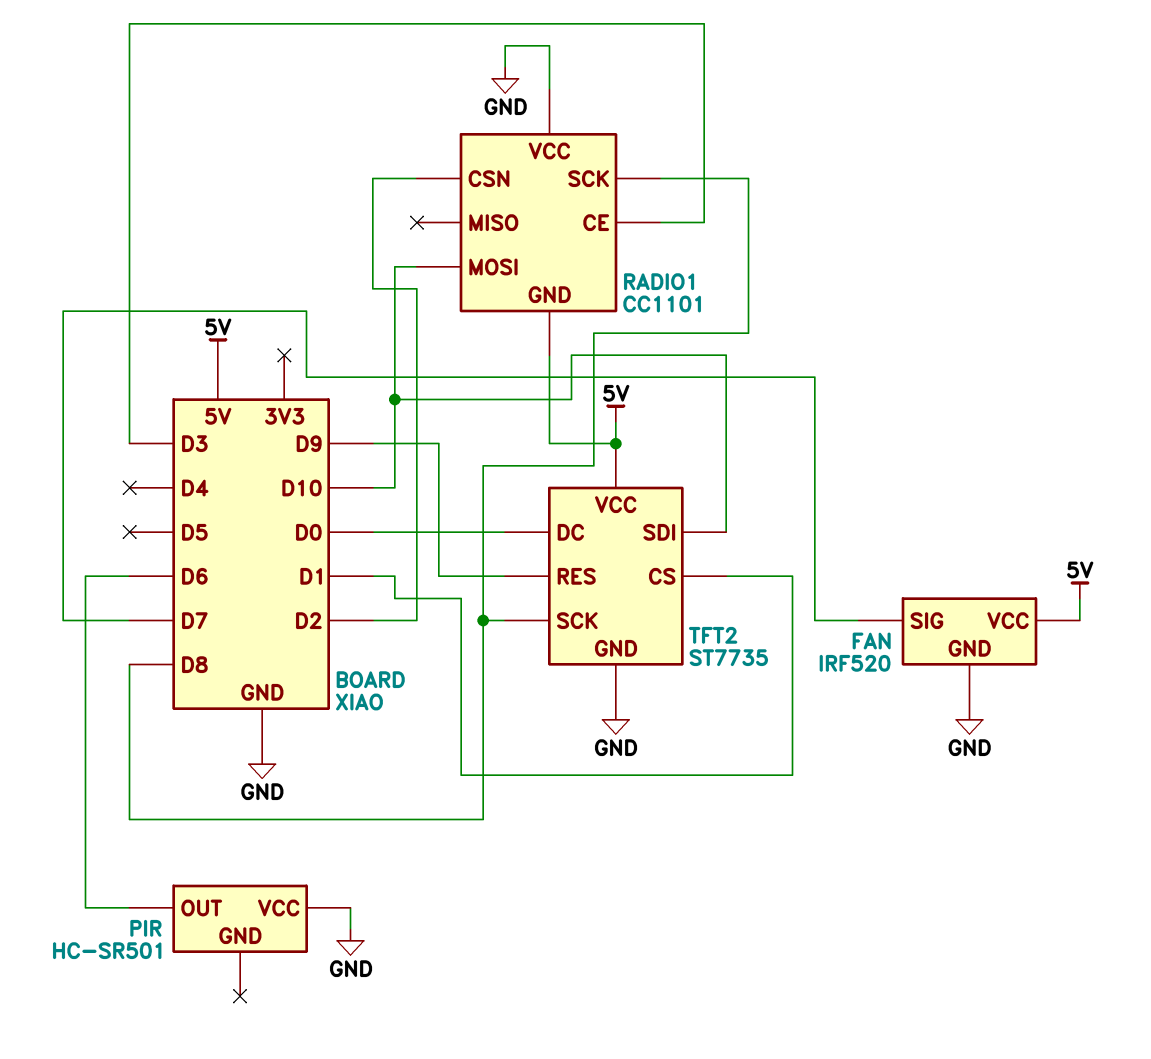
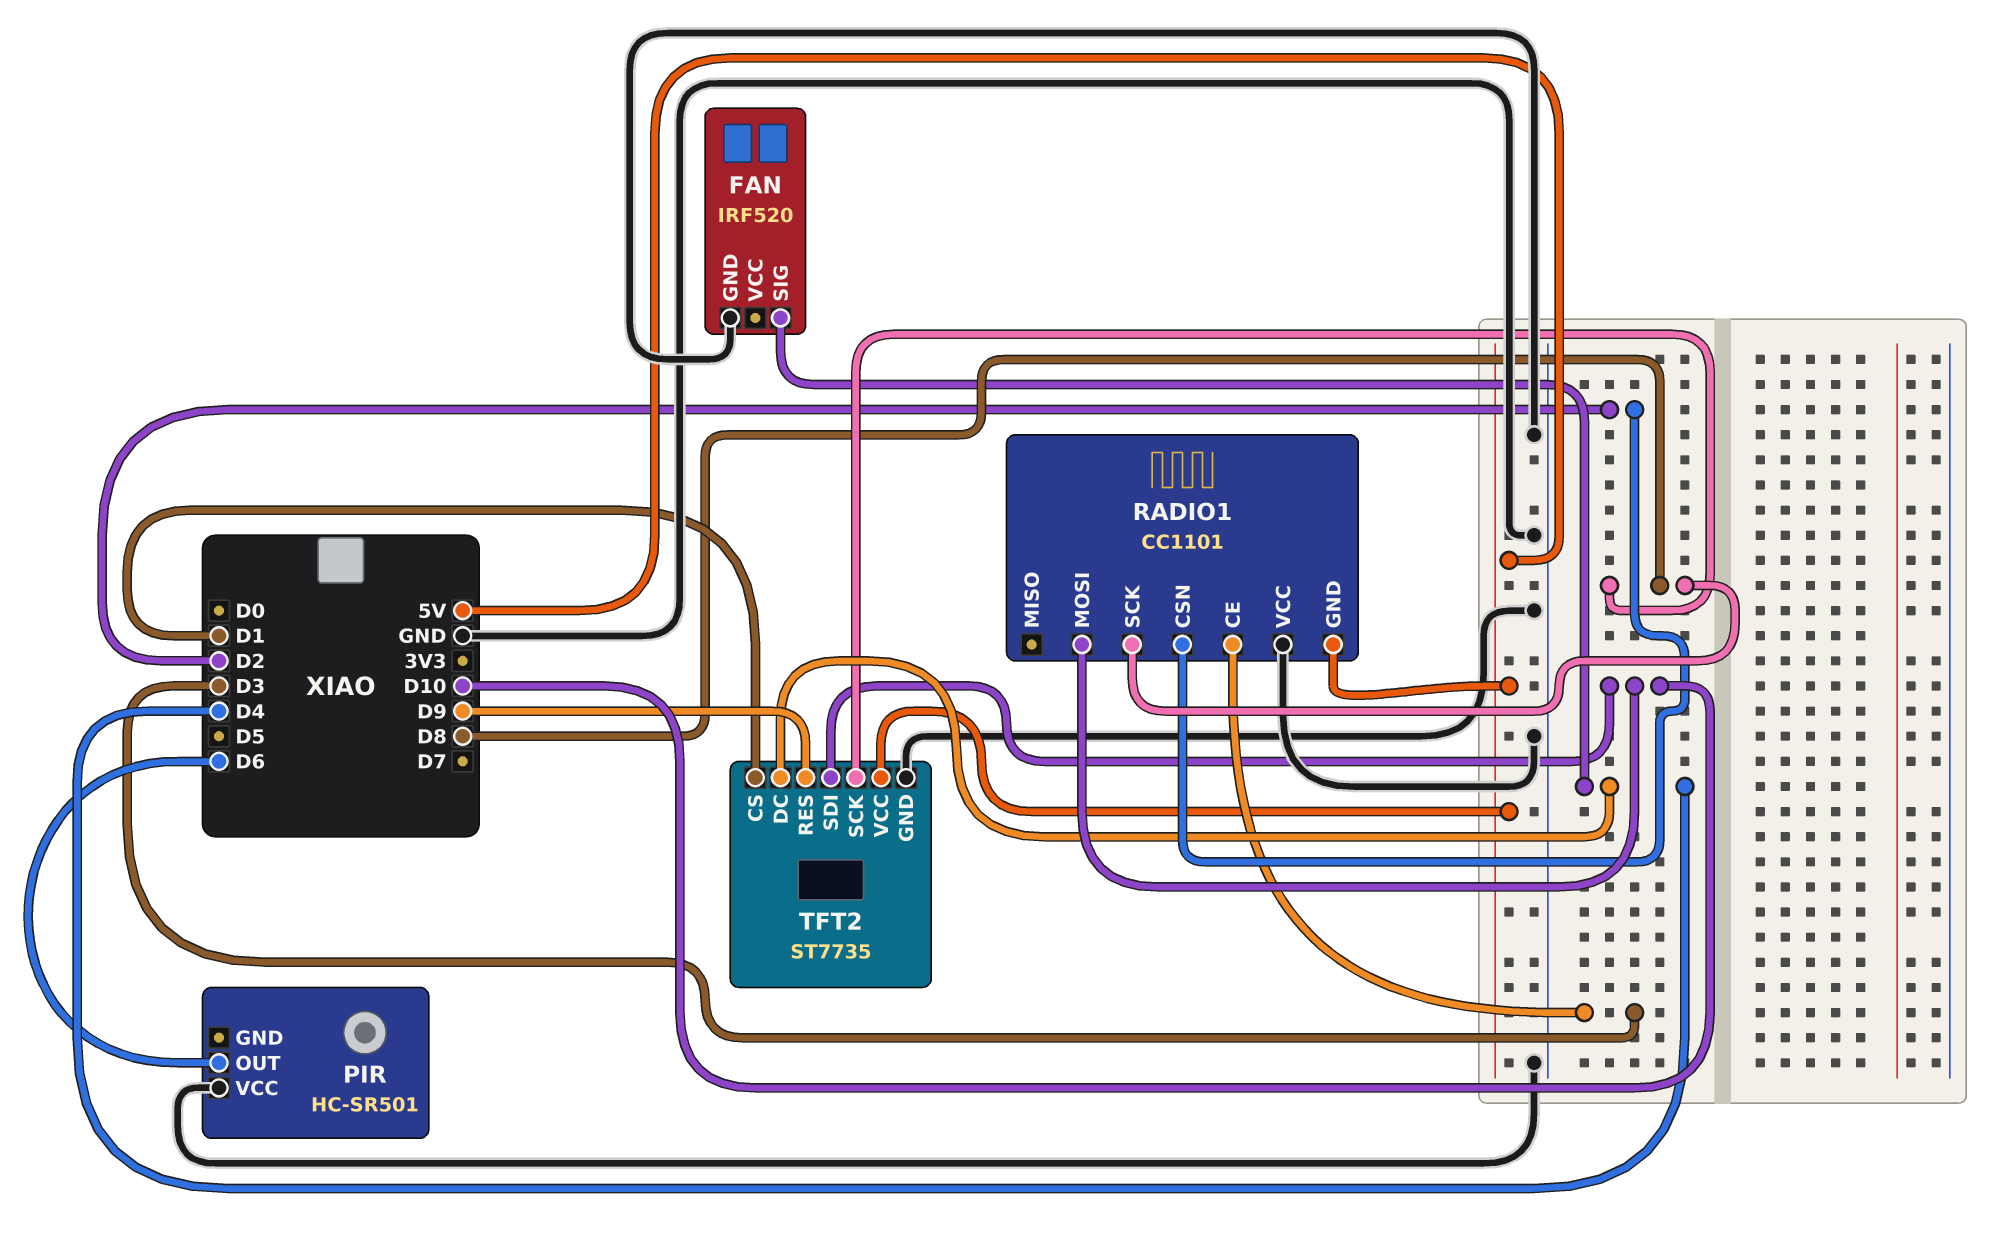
FAN pin SIG: D7 -> D4
FAN pin VCC: 5V -> none
TFT2 pin DC: D0 -> D4

